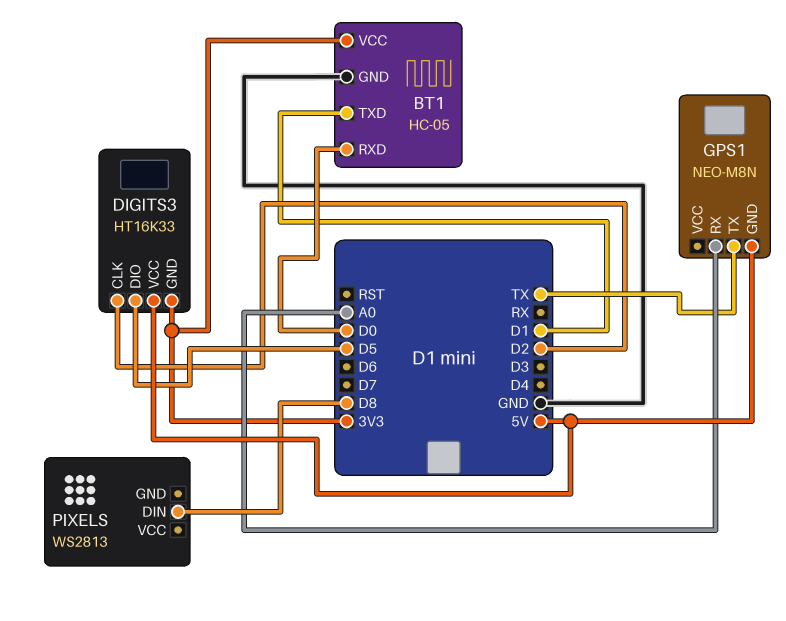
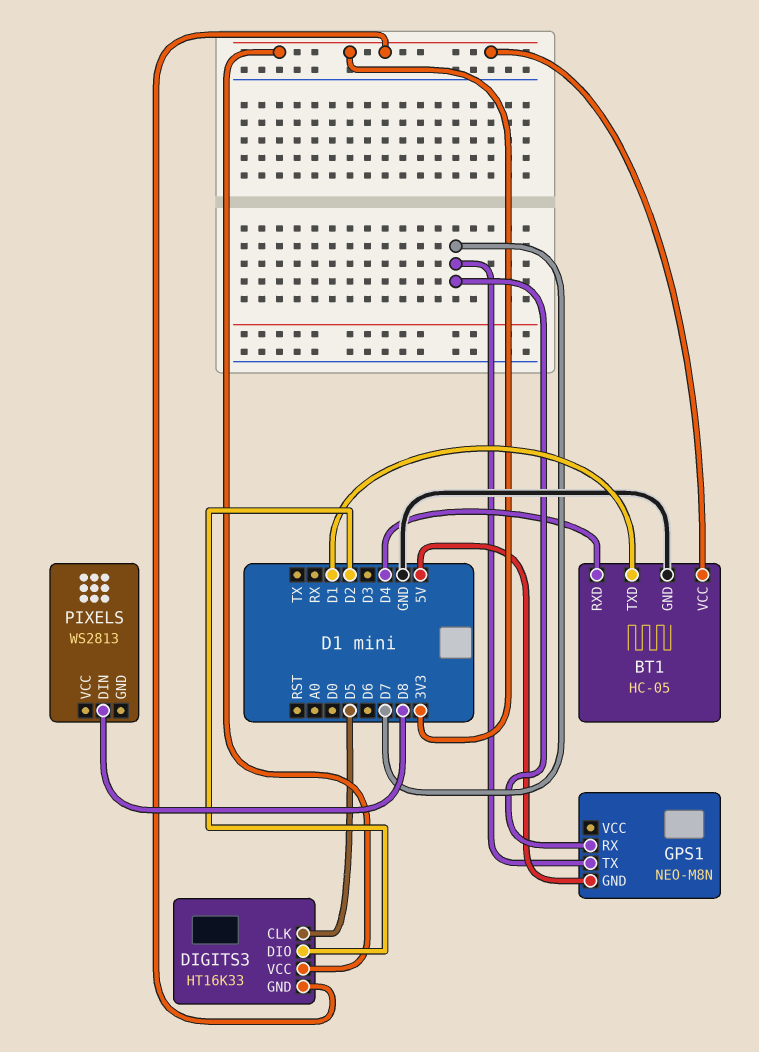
BT1 pin RXD: D0 -> D4
DIGITS3 pin CLK: D2 -> D5
DIGITS3 pin DIO: D5 -> D2
DIGITS3 pin VCC: 5V -> 3V3
GPS1 pin RX: A0 -> D7
GPS1 pin TX: TX -> D7

